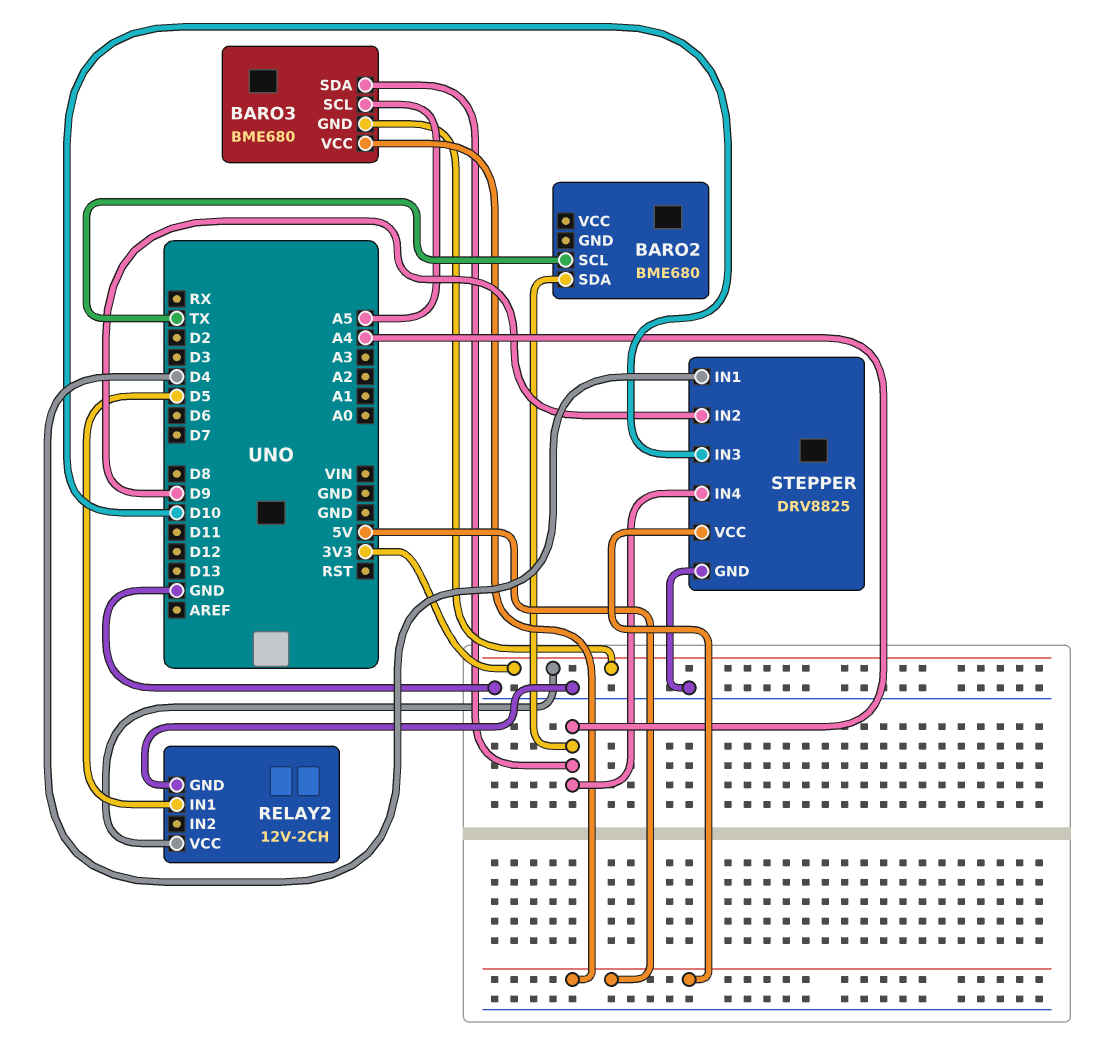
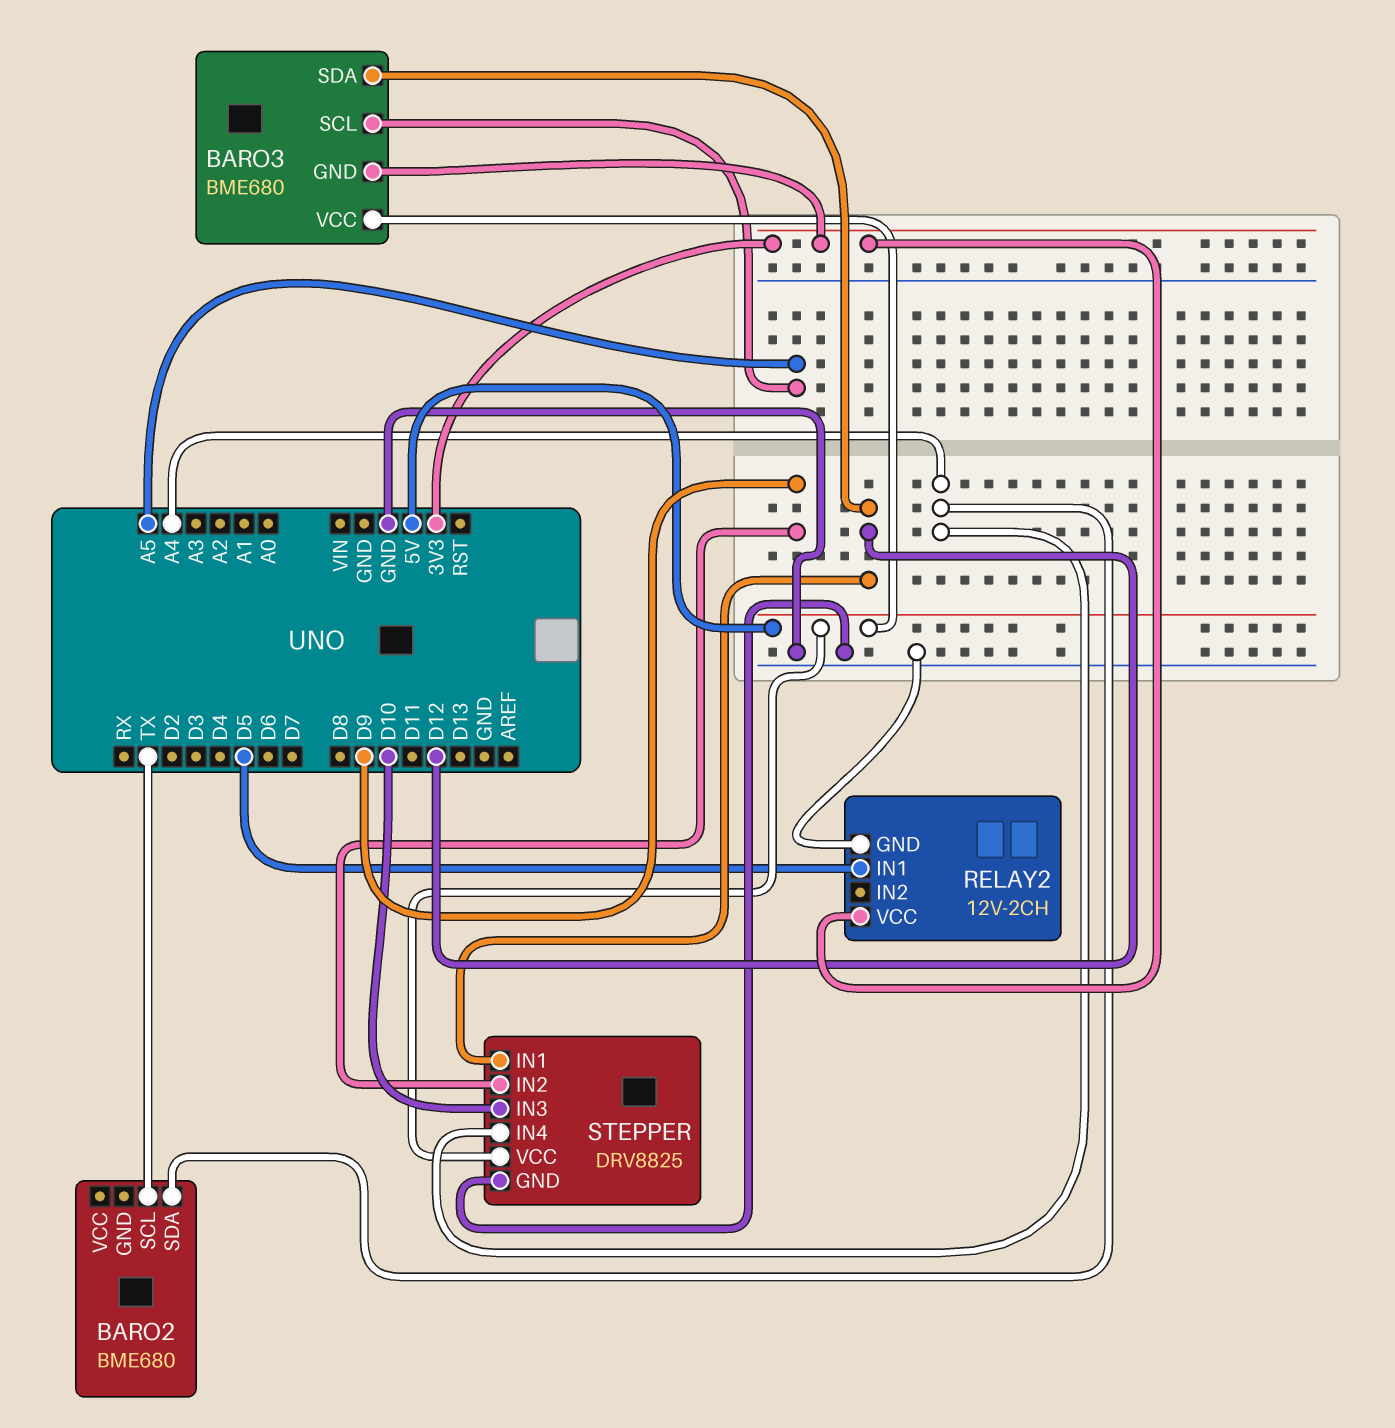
BARO3 pin SDA: A4 -> D12
STEPPER pin IN1: D4 -> D12

